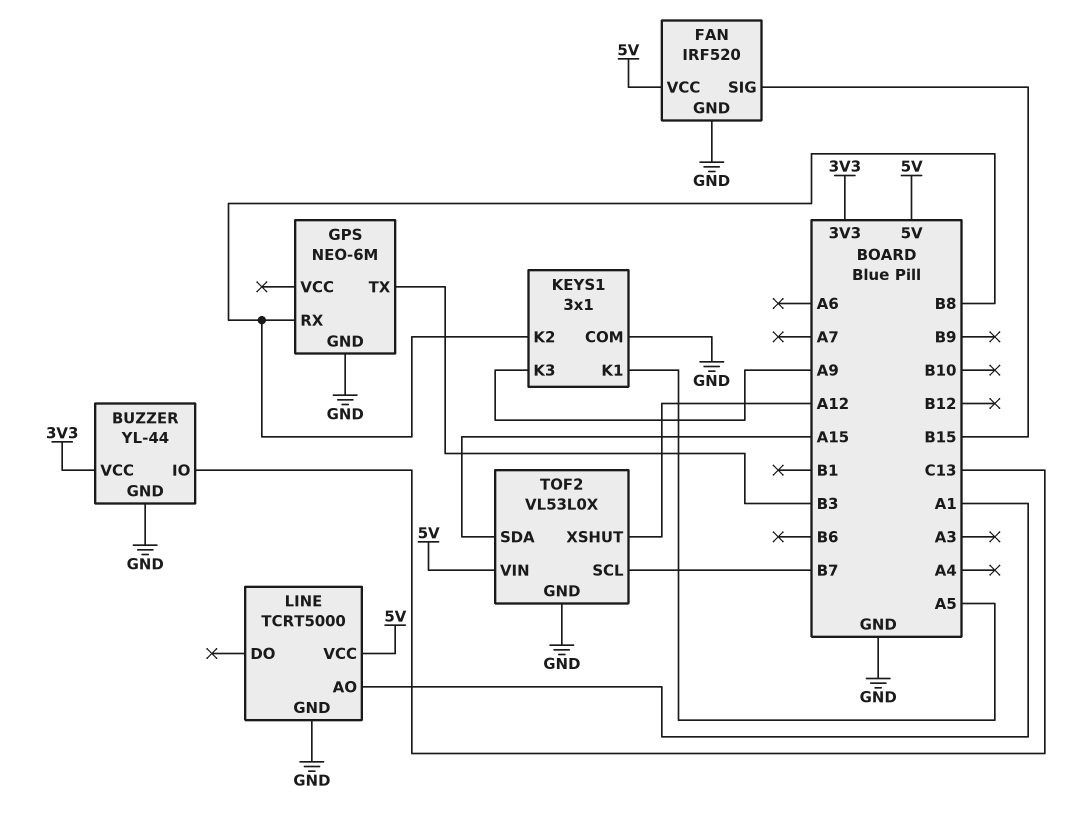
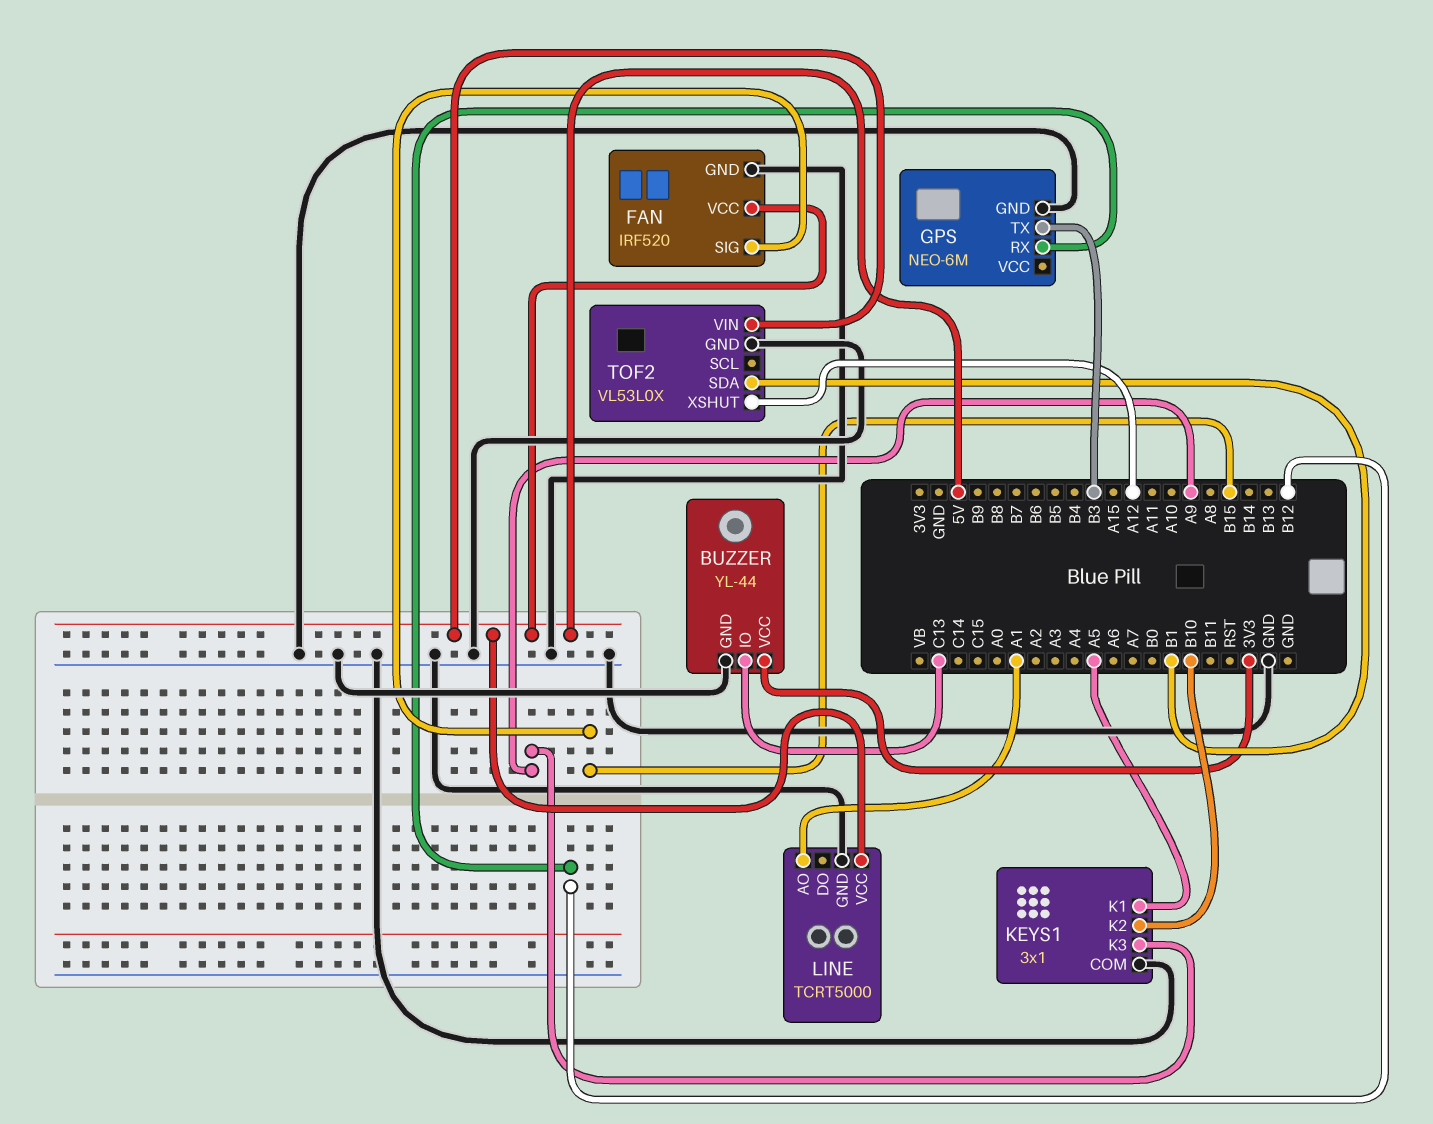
GPS pin RX: B8 -> B12
KEYS1 pin K2: B8 -> B10
TOF2 pin SCL: B7 -> none
TOF2 pin SDA: A15 -> B1

